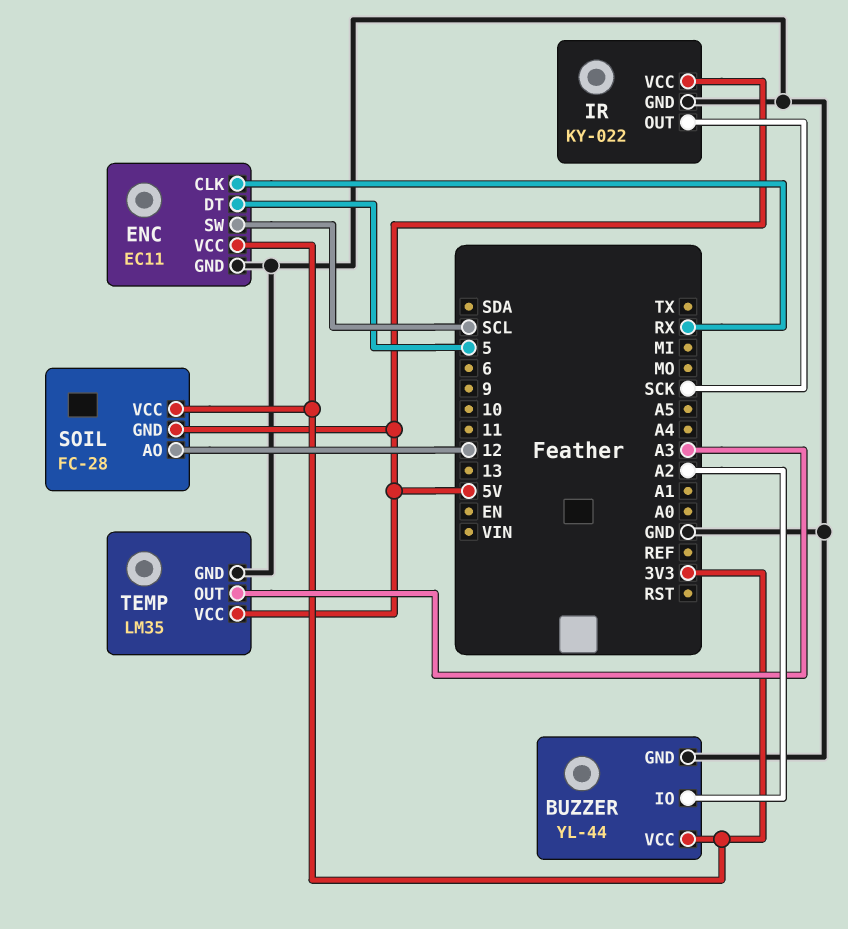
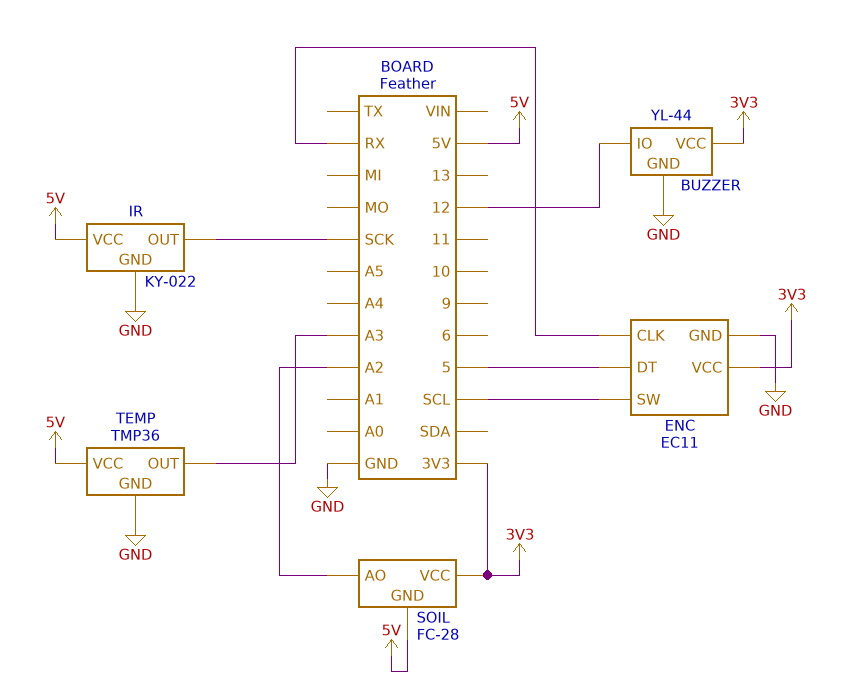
BUZZER pin IO: A2 -> 12
SOIL pin AO: 12 -> A2
TEMP: LM35 -> TMP36

